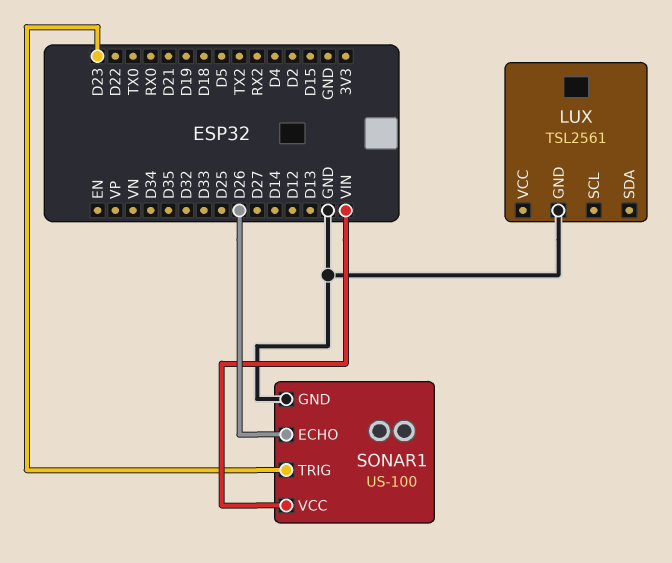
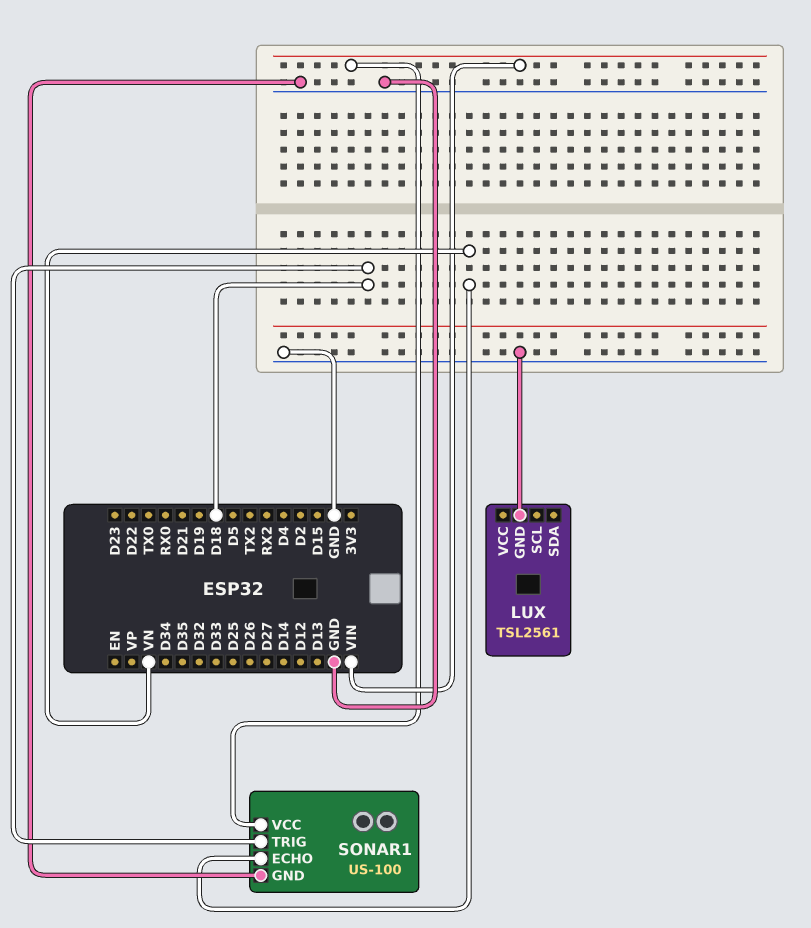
SONAR1 pin ECHO: D26 -> VN
SONAR1 pin TRIG: D23 -> D18

